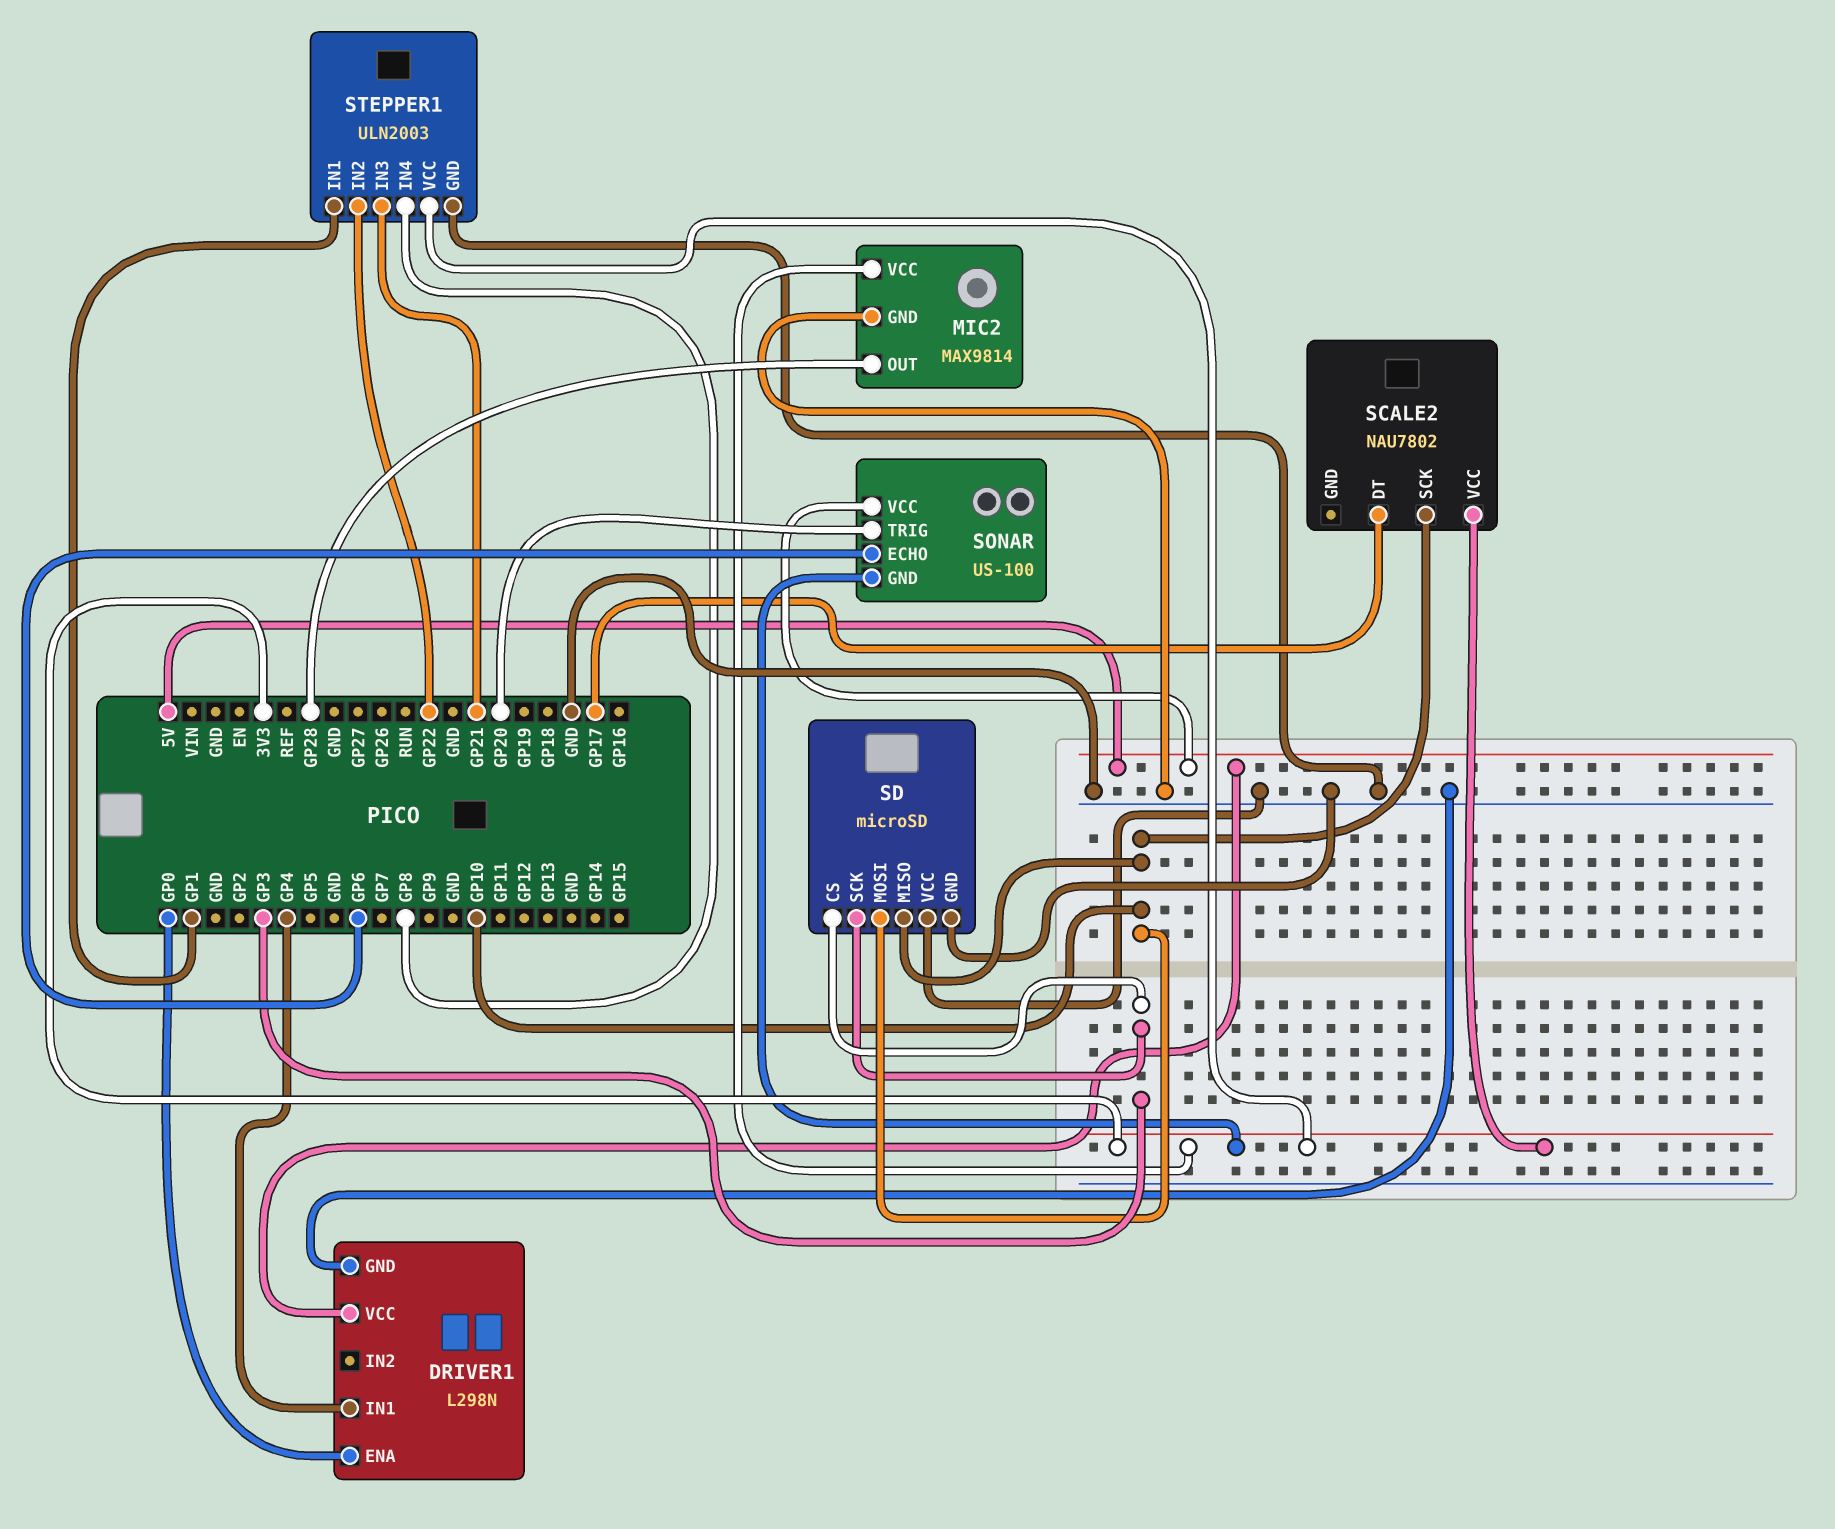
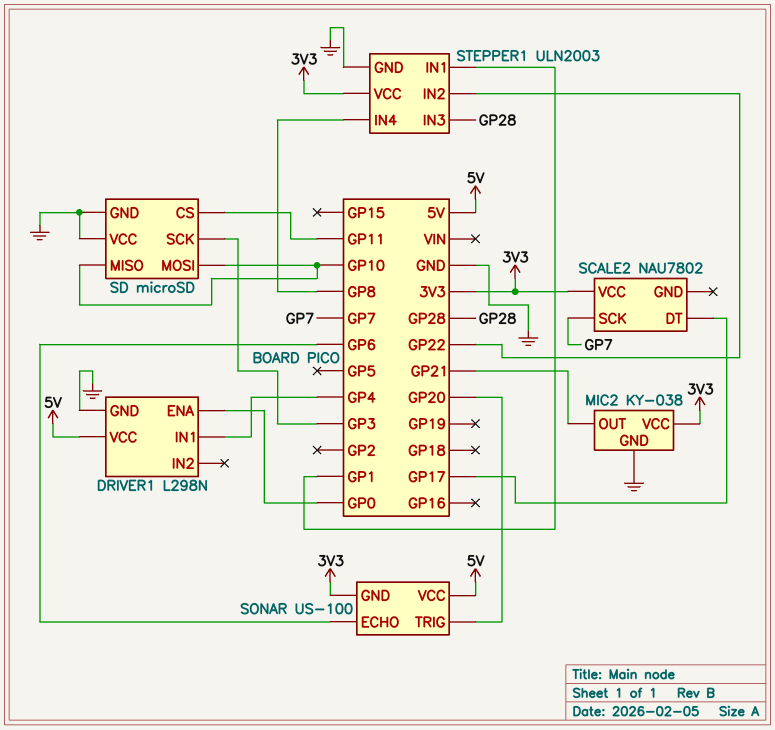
MIC2: MAX9814 -> KY-038
MIC2 pin OUT: GP28 -> GP21
SCALE2 pin SCK: GP10 -> GP7
SD pin CS: GP3 -> GP11
STEPPER1 pin IN3: GP21 -> GP28

